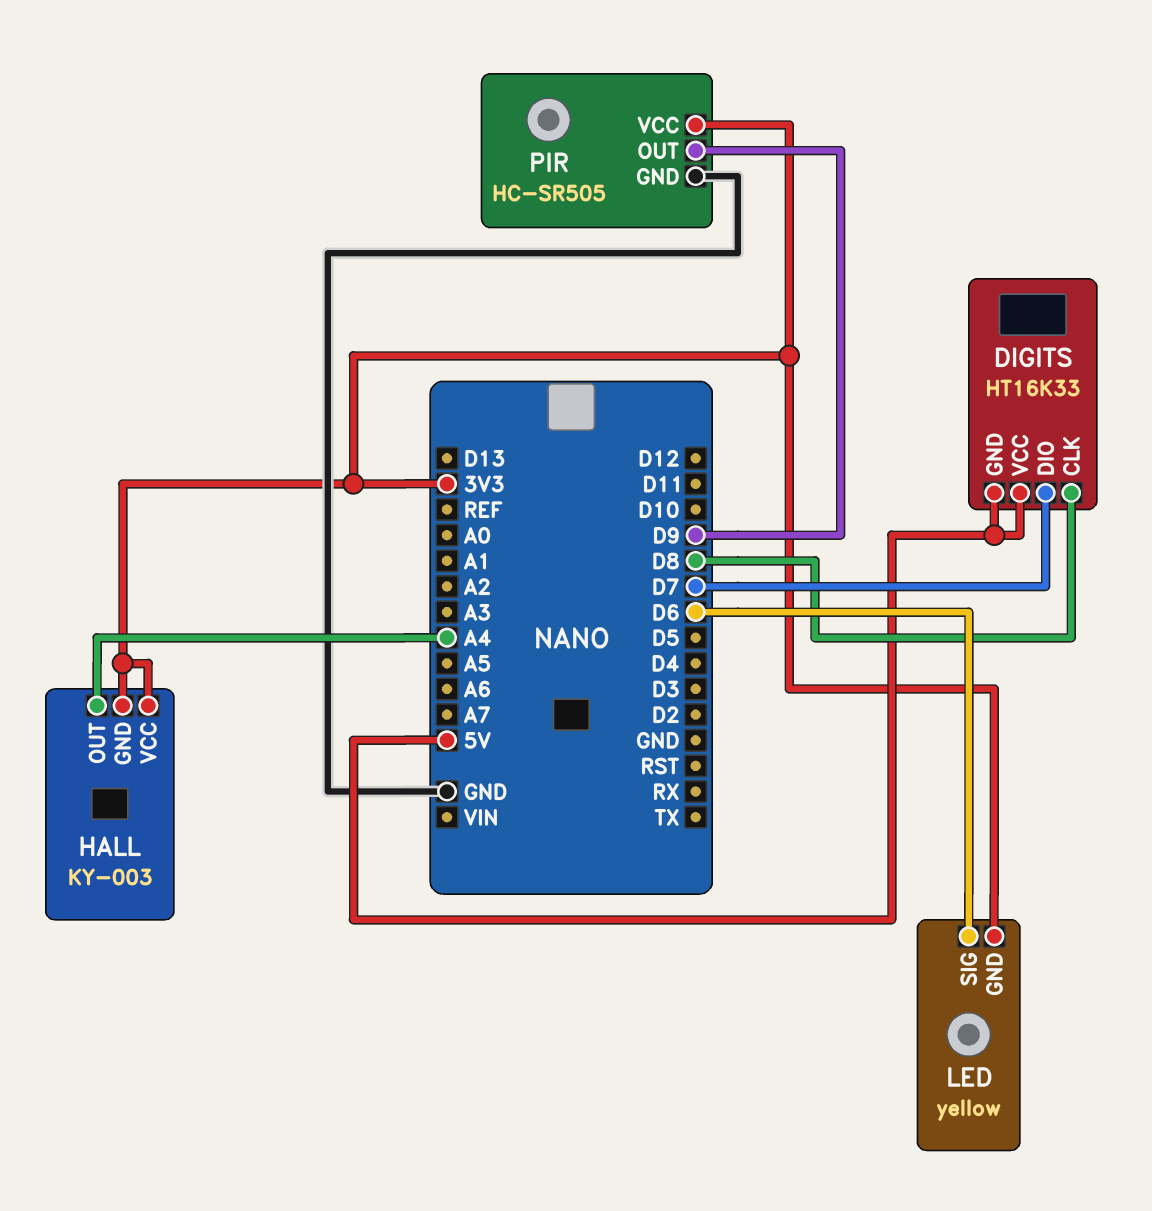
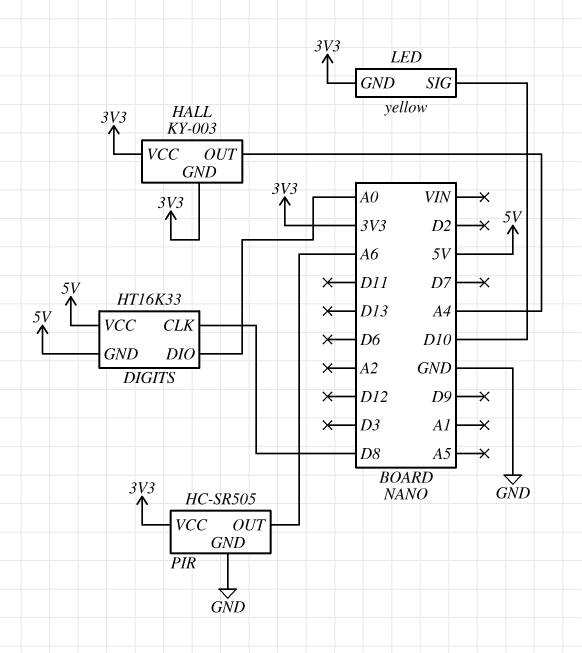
DIGITS pin DIO: D7 -> A0
LED pin SIG: D6 -> D10
PIR pin OUT: D9 -> A6

